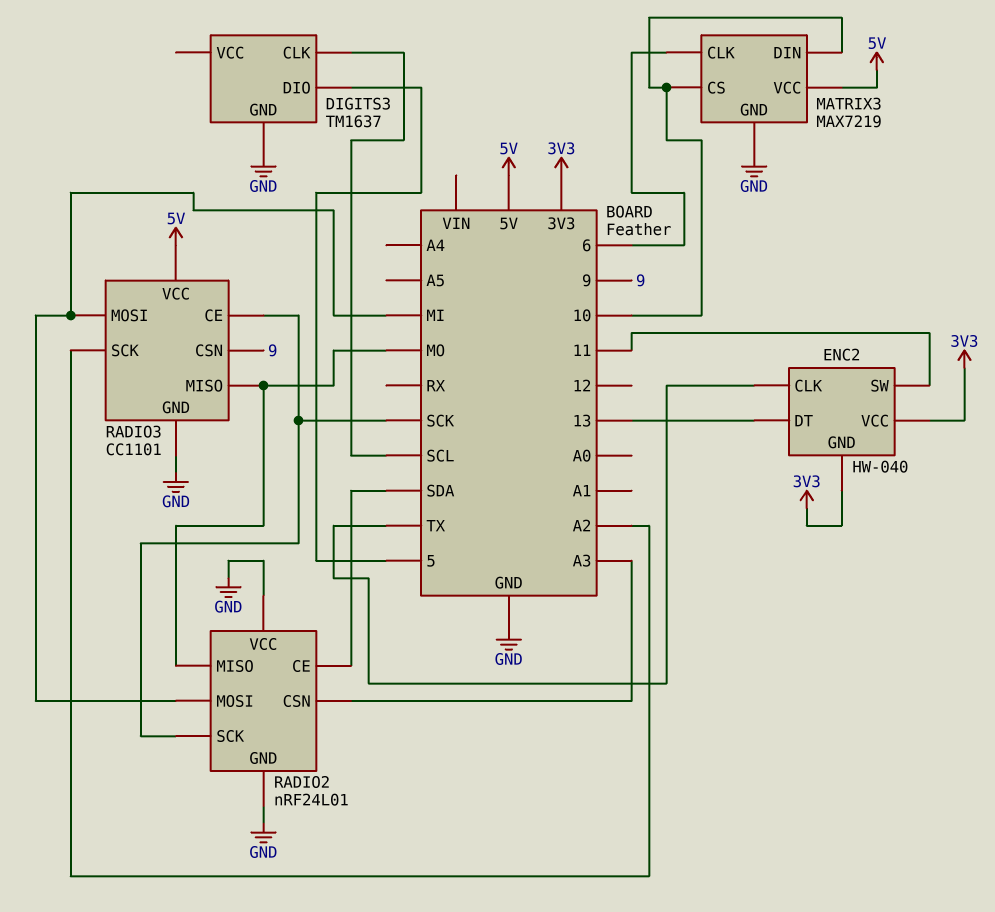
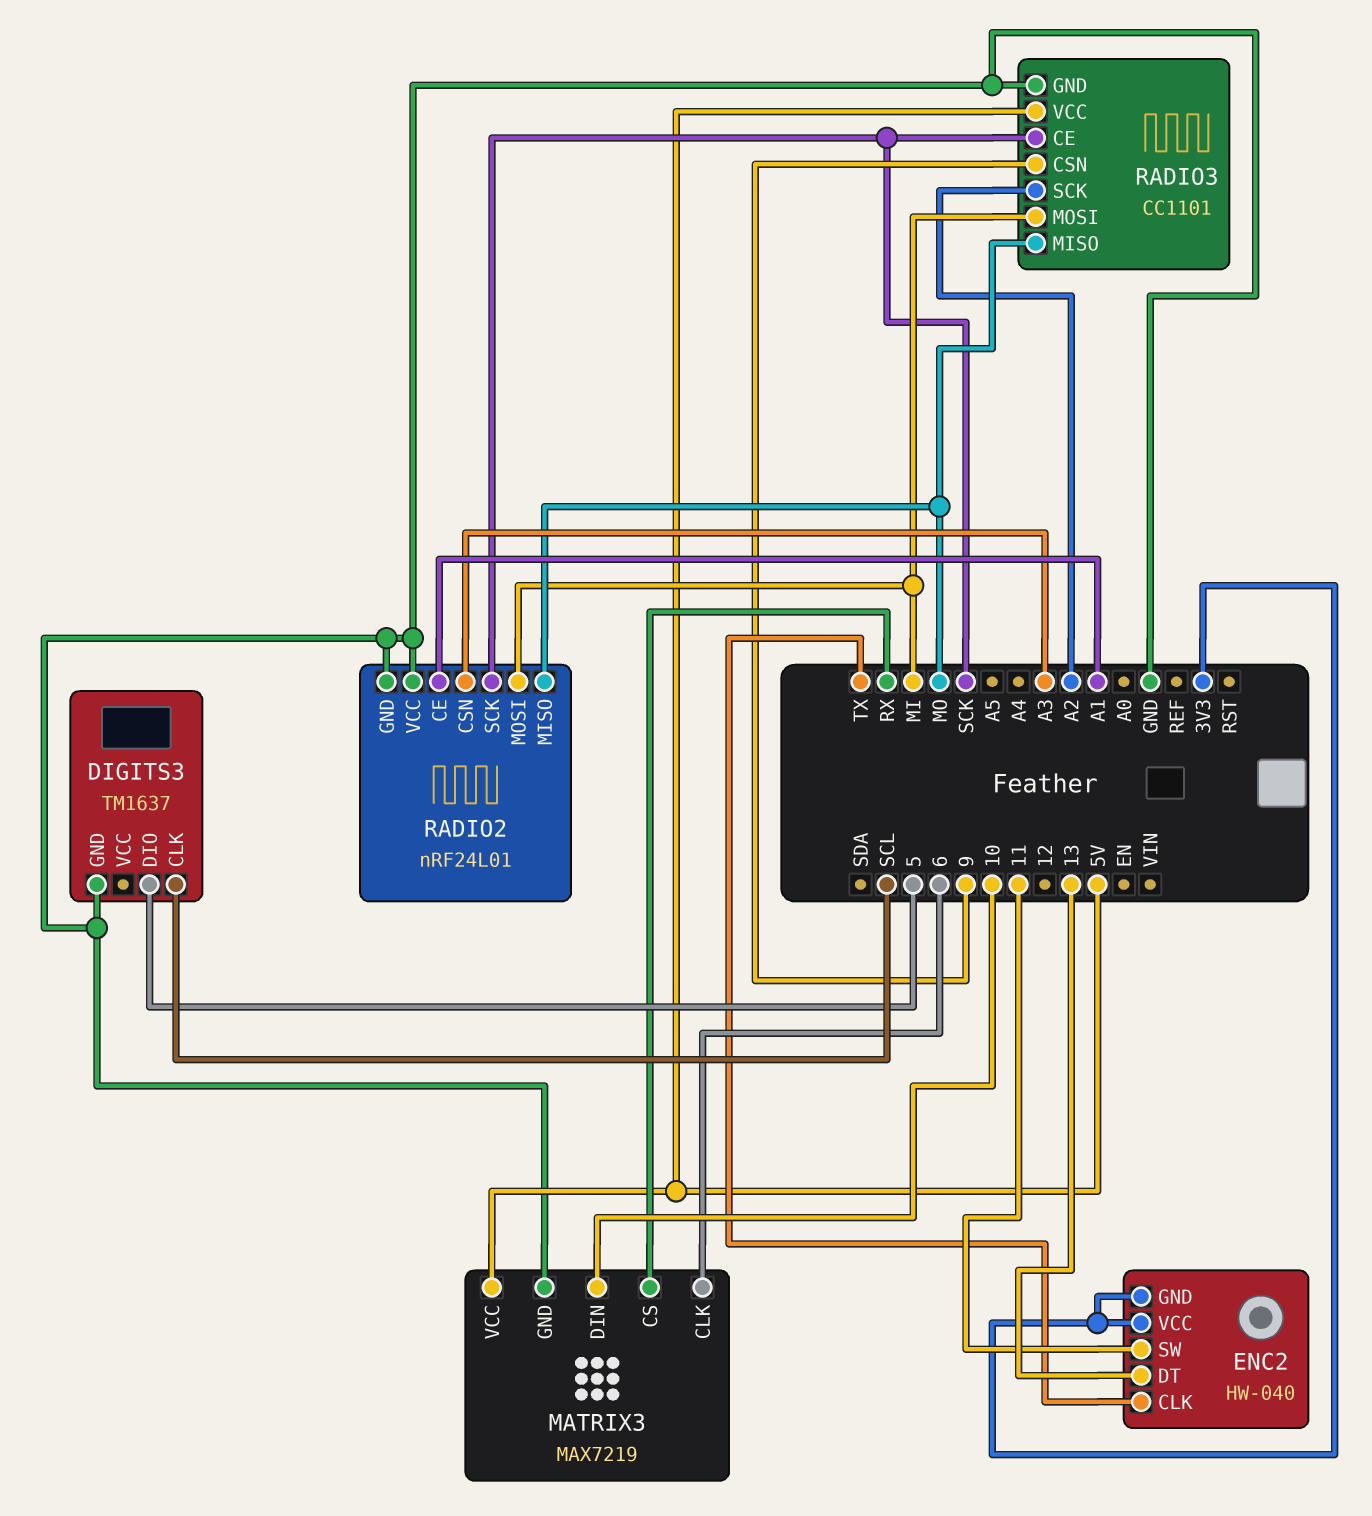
MATRIX3 pin CS: 10 -> RX
RADIO2 pin CE: SDA -> A1

